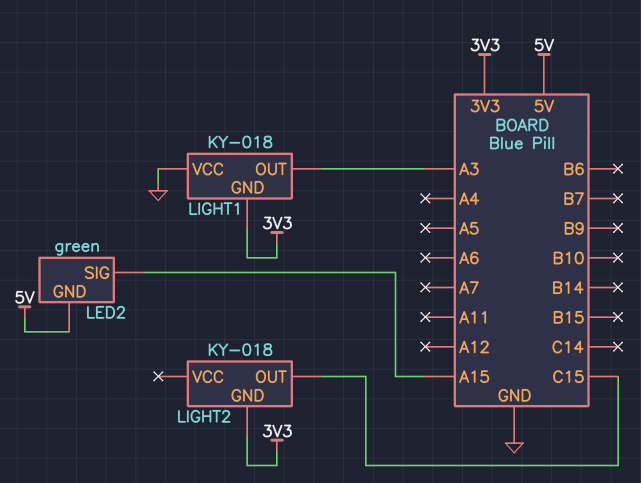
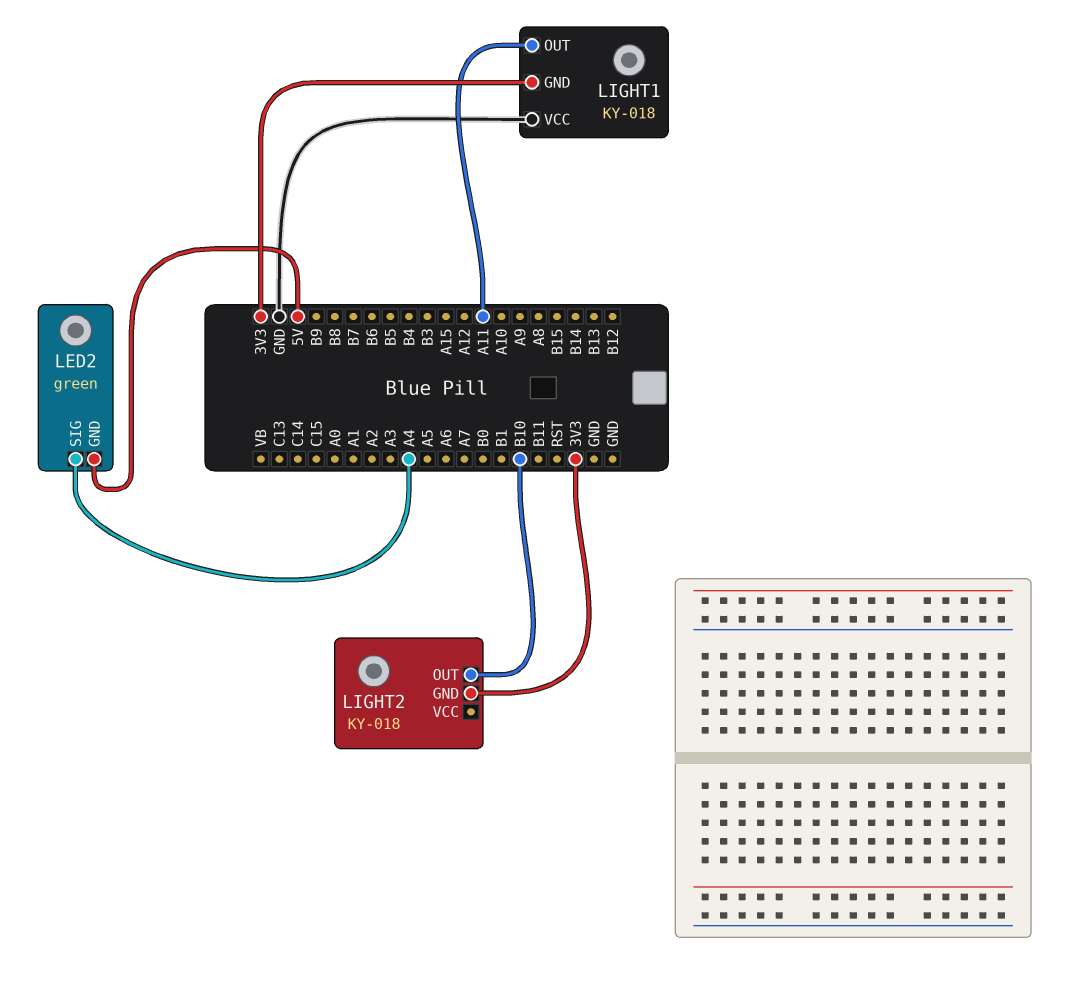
LED2 pin SIG: A15 -> A4
LIGHT1 pin OUT: A3 -> A11
LIGHT2 pin OUT: C15 -> B10

